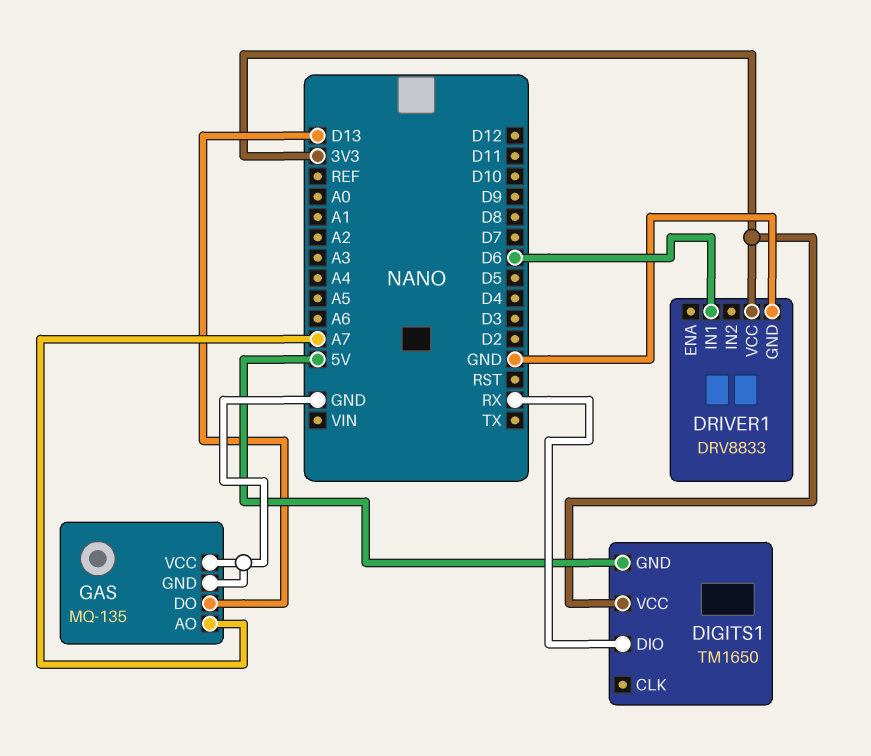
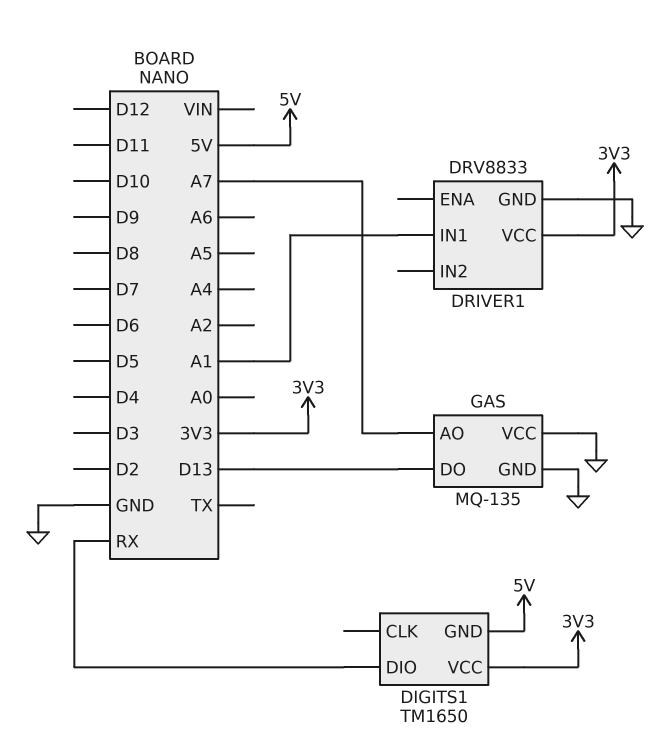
DRIVER1 pin IN1: D6 -> A1

